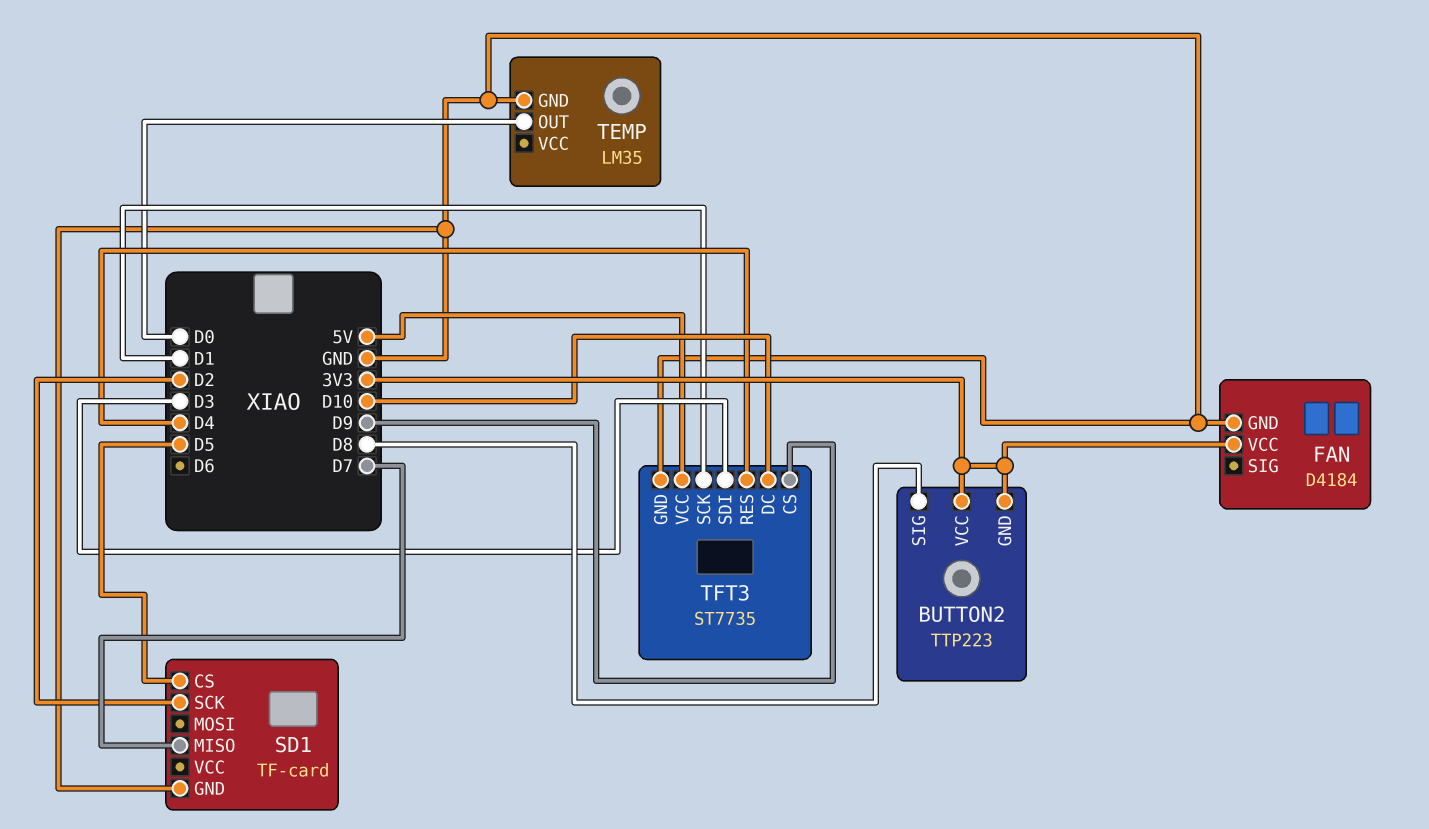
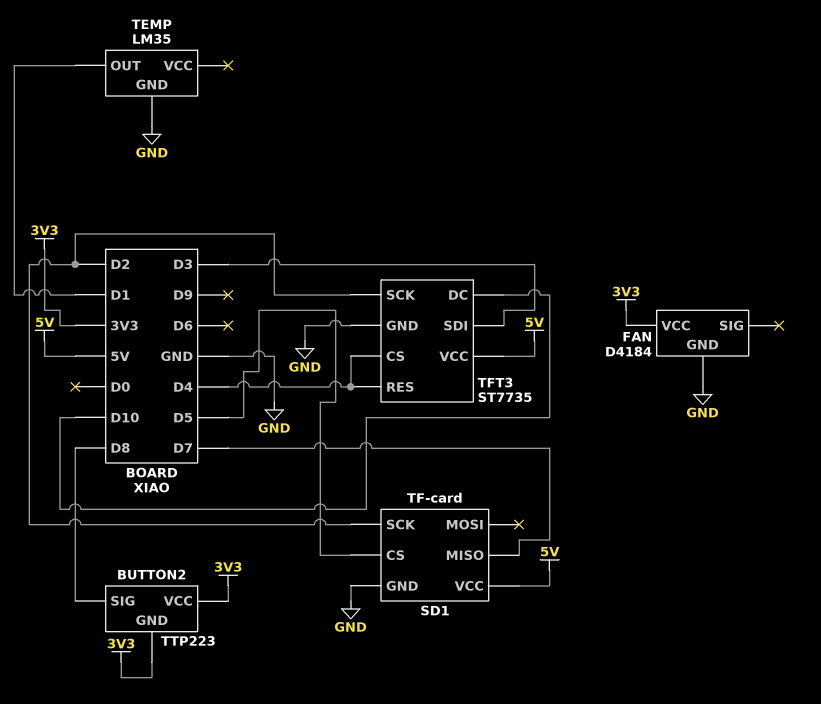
SD1 pin VCC: none -> 5V
TEMP pin OUT: D0 -> D1
TFT3 pin CS: D9 -> D4
TFT3 pin SCK: D1 -> D2

